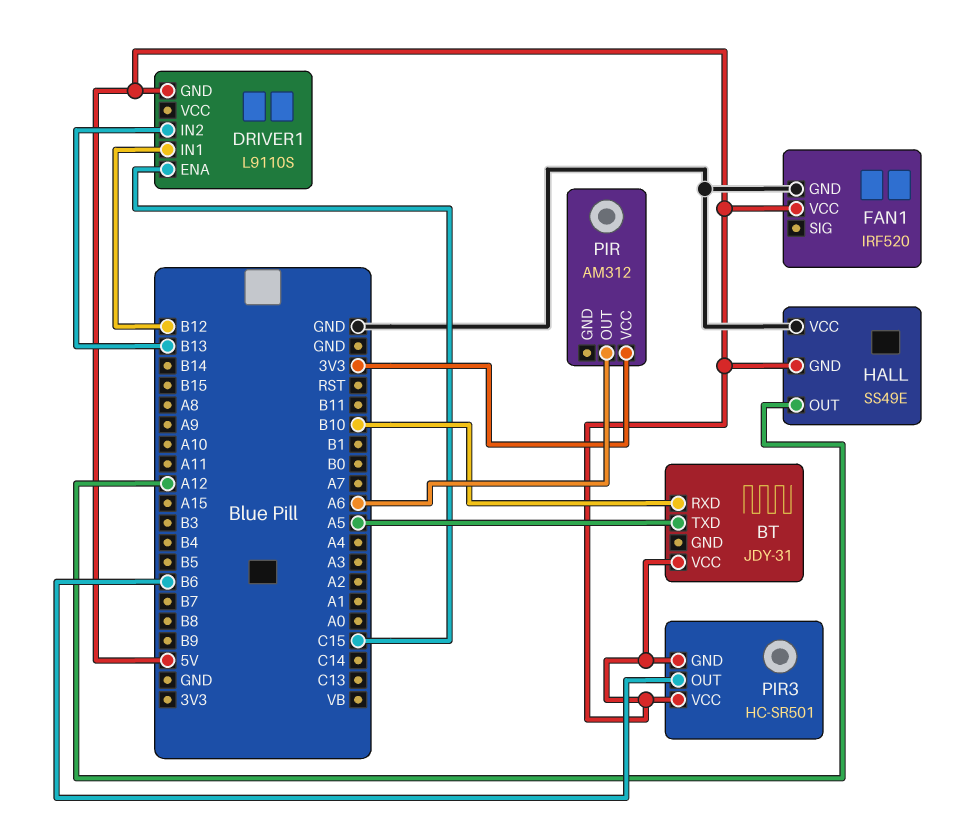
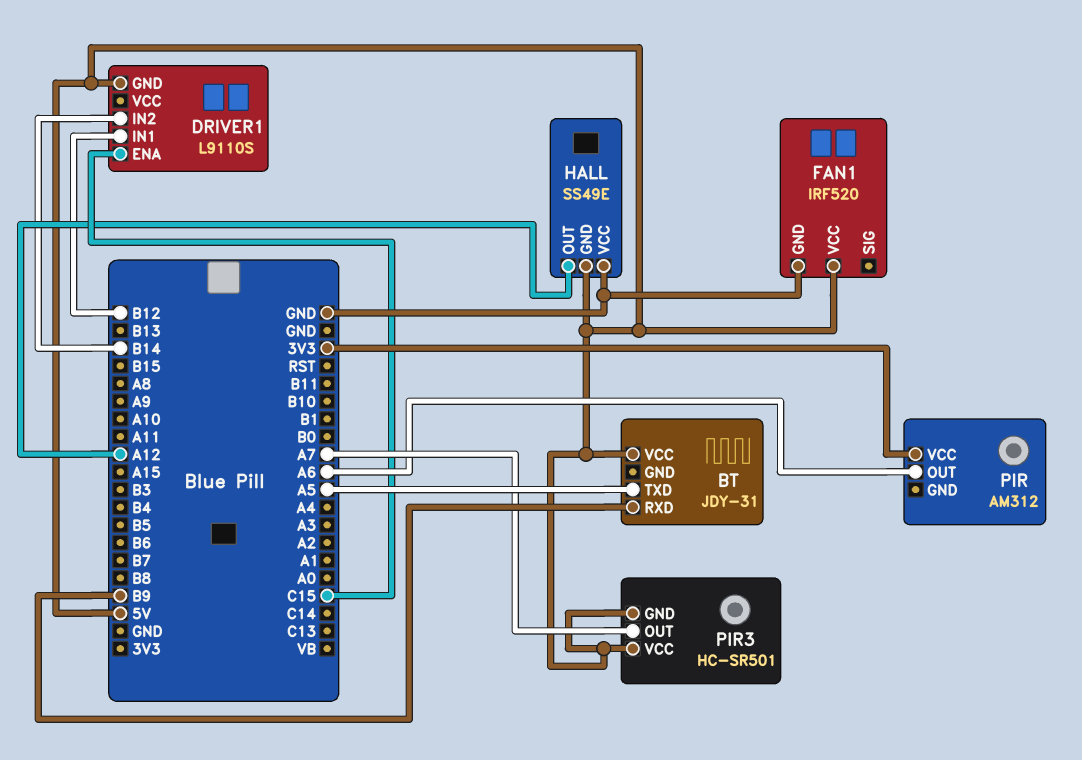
BT pin RXD: B10 -> B9
DRIVER1 pin IN2: B13 -> B14
PIR3 pin OUT: B6 -> A7

